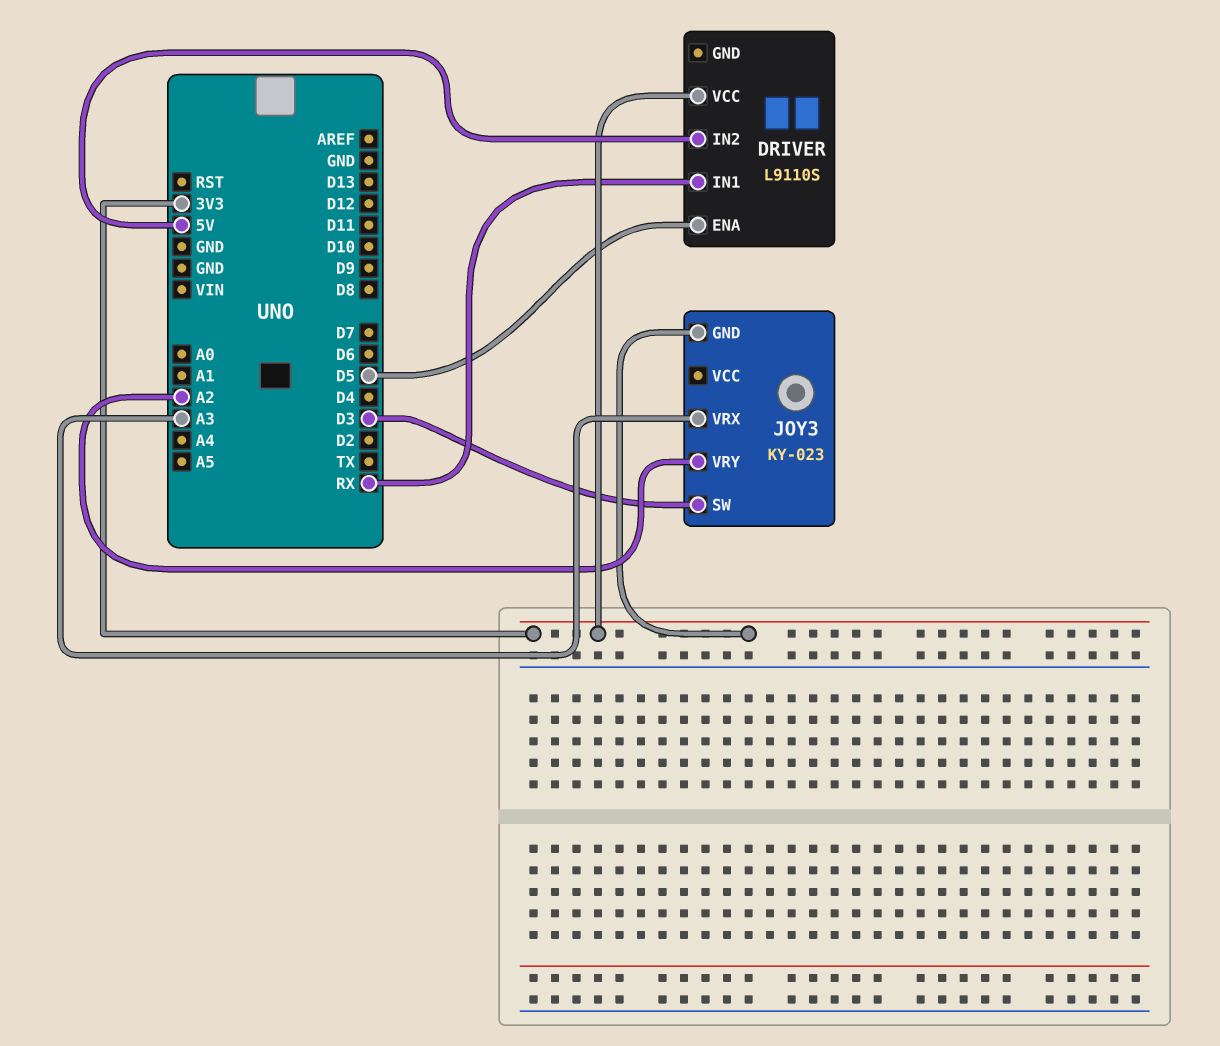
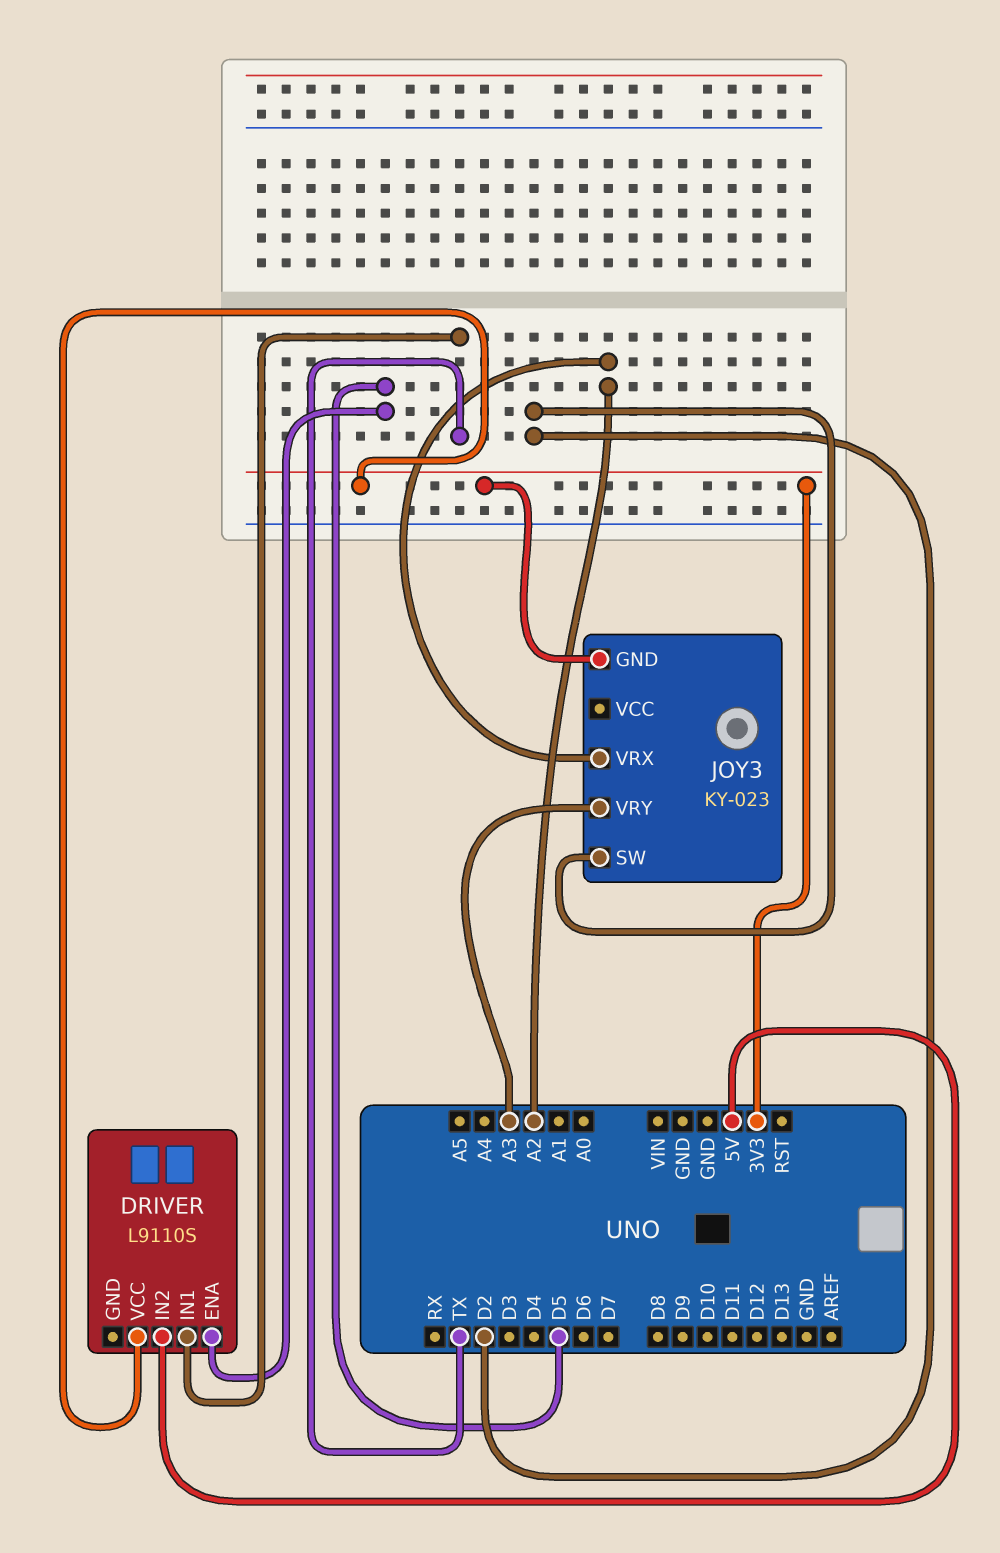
DRIVER pin IN1: RX -> TX
JOY3 pin SW: D3 -> D2
JOY3 pin VRX: A3 -> A2
JOY3 pin VRY: A2 -> A3

